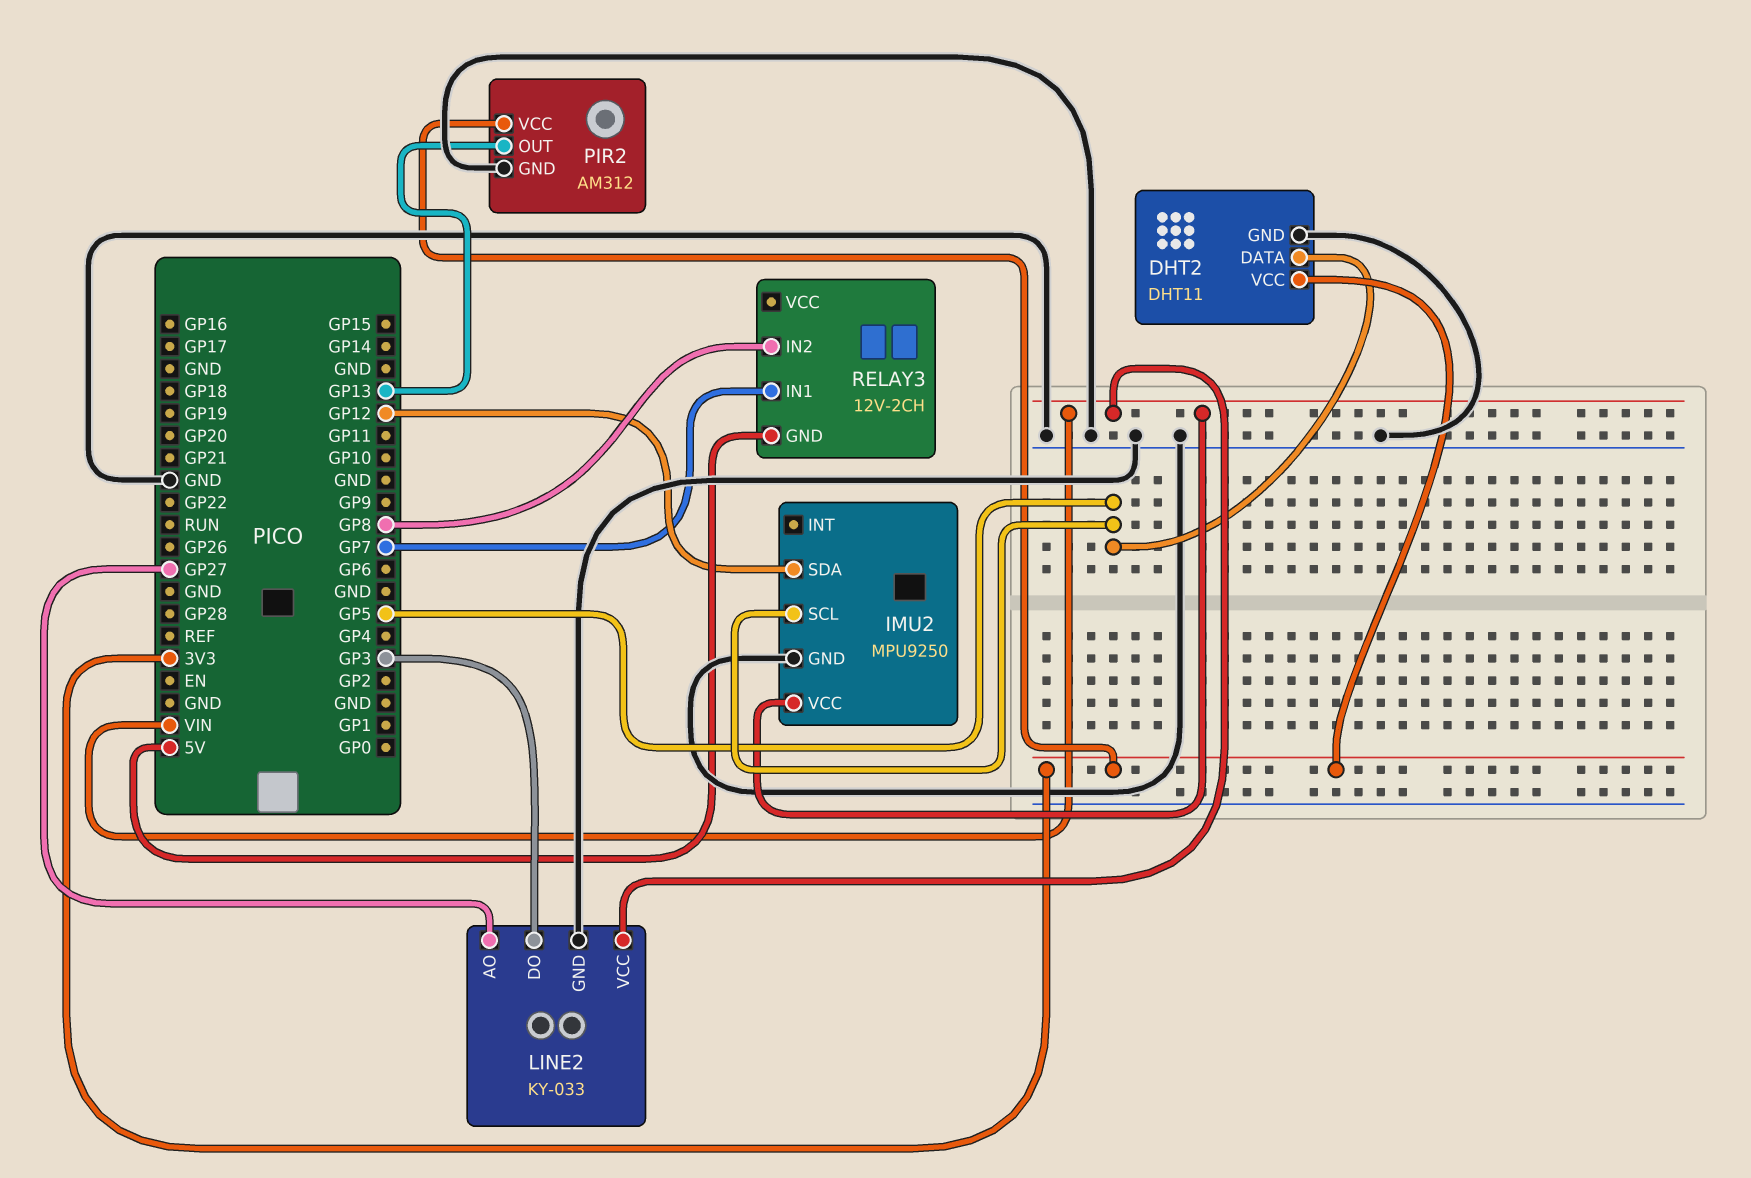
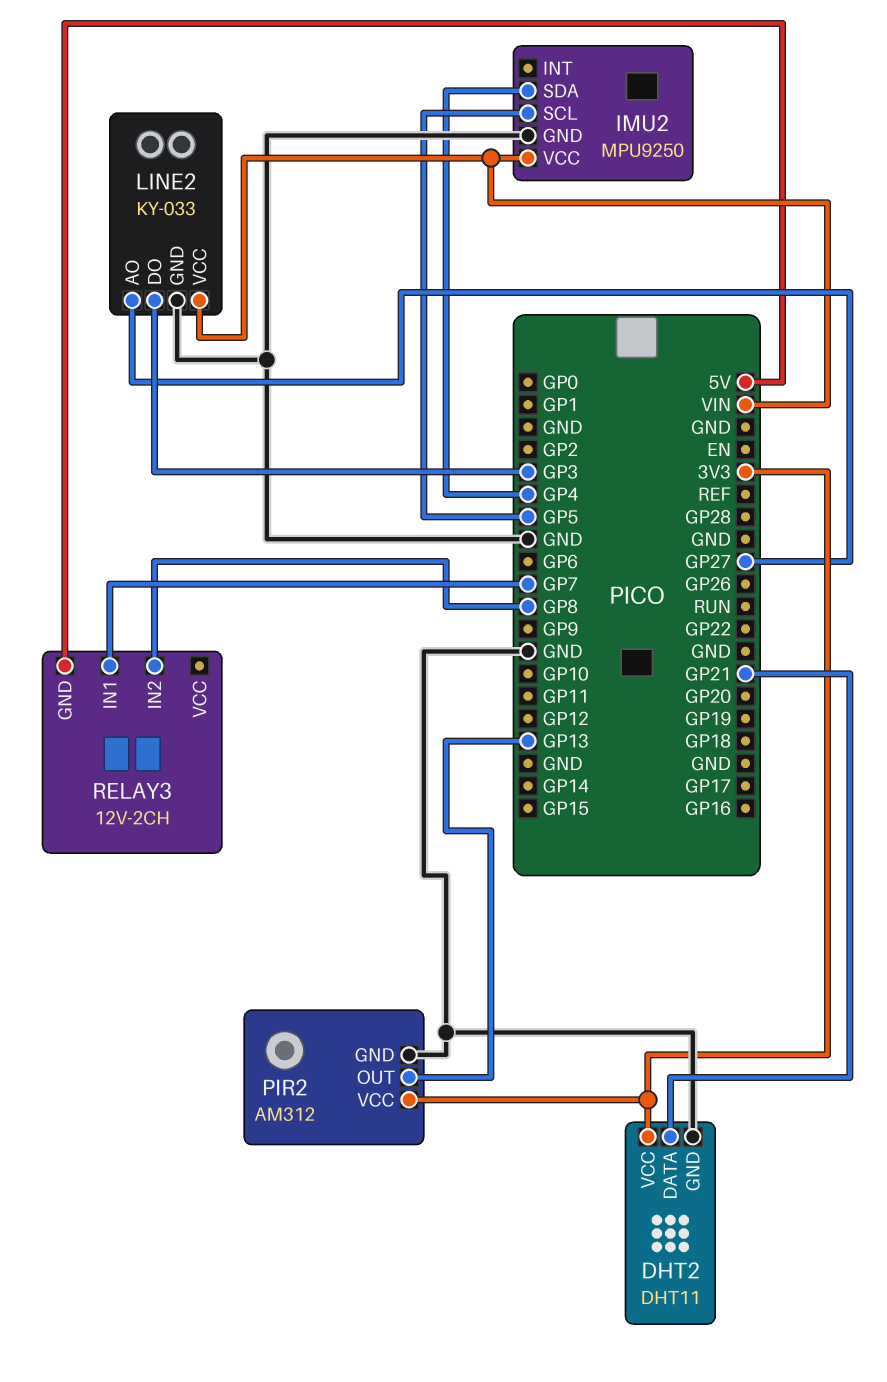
DHT2 pin DATA: GP5 -> GP21
IMU2 pin SDA: GP12 -> GP4

